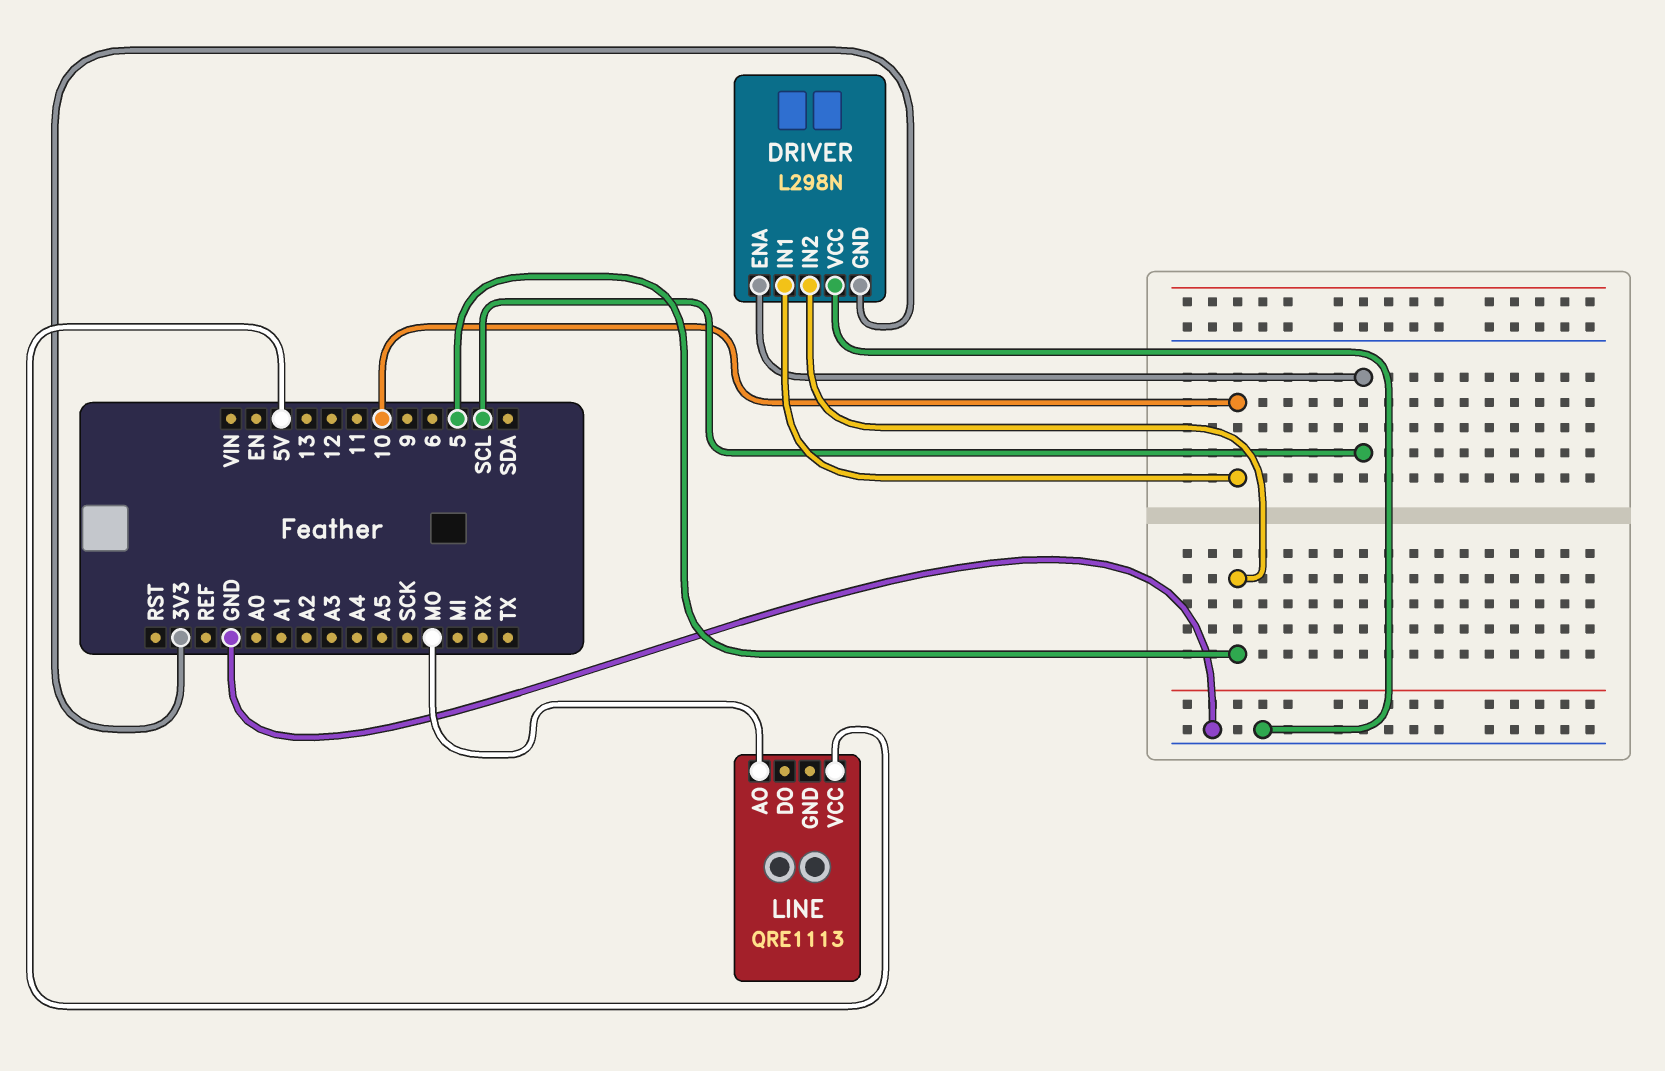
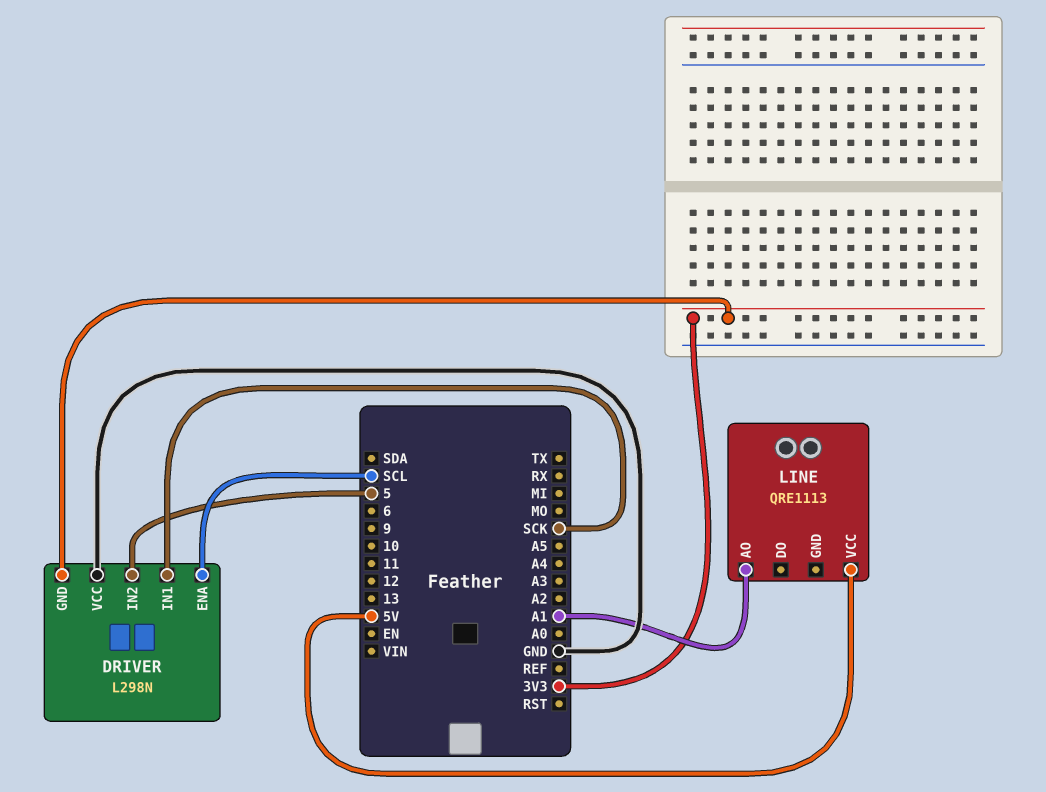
DRIVER pin IN1: 10 -> SCK
LINE pin AO: MO -> A1

